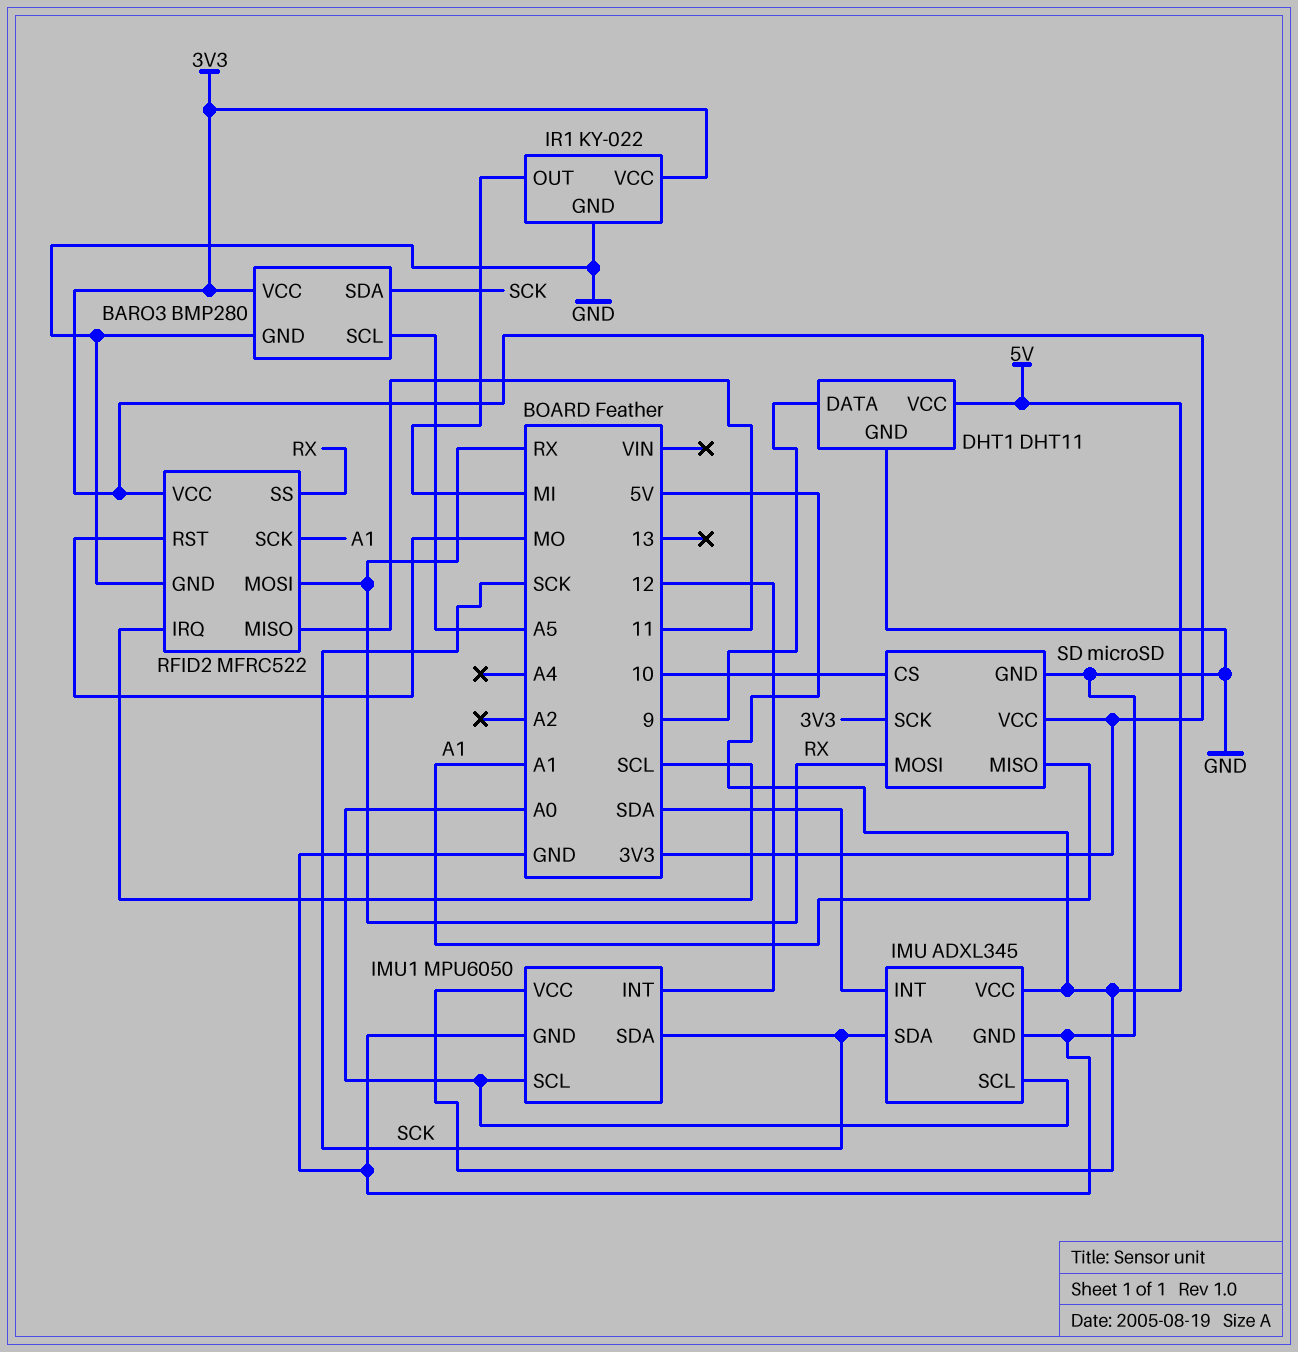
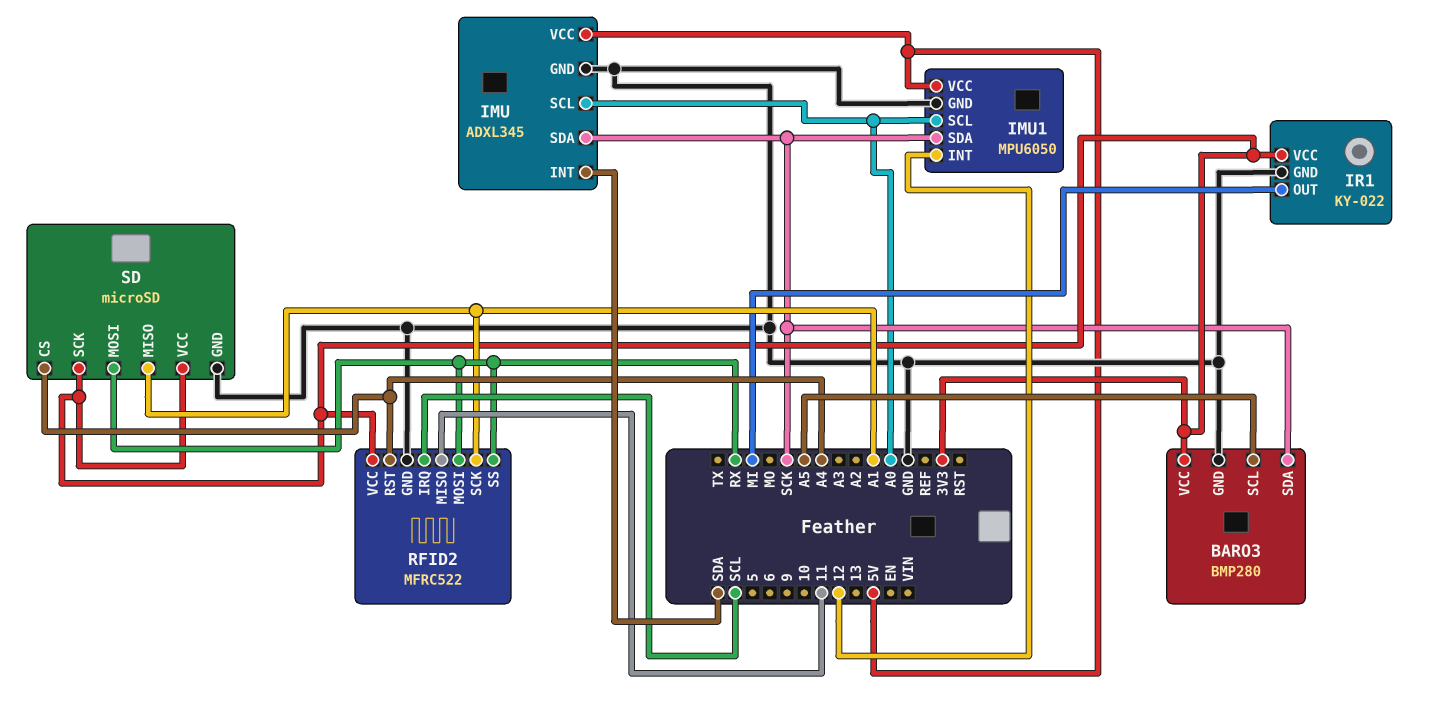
DHT1: DHT11 -> none
DHT1 pin DATA: 9 -> none
DHT1 pin GND: GND -> none
DHT1 pin VCC: 5V -> none
RFID2 pin RST: MO -> A4
SD pin CS: 10 -> A4

